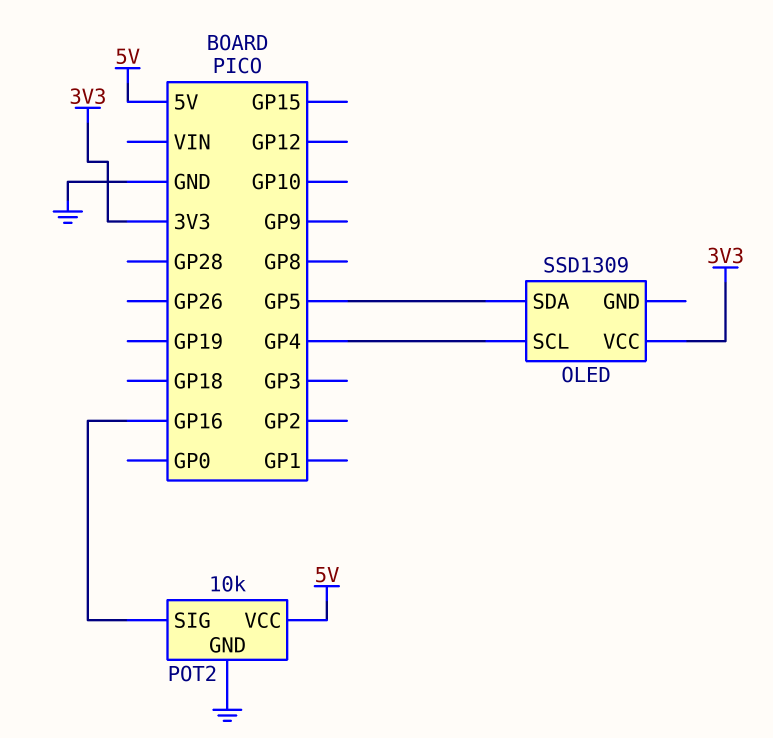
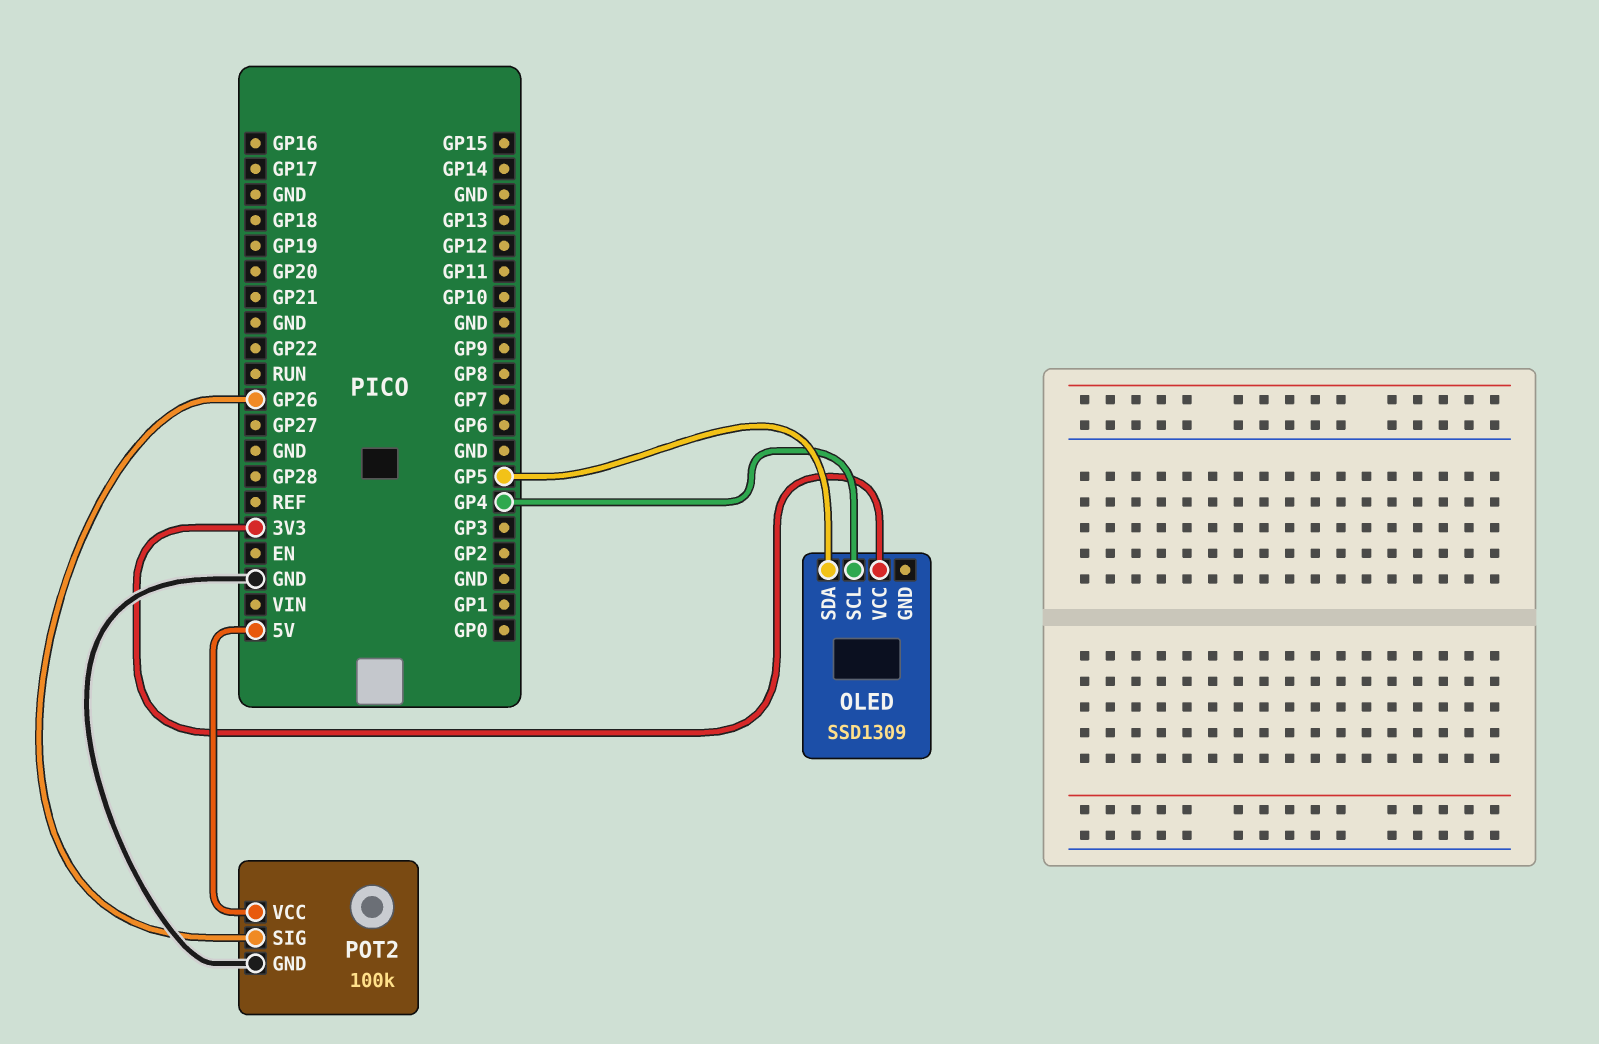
POT2: 10k -> 100k
POT2 pin SIG: GP16 -> GP26

